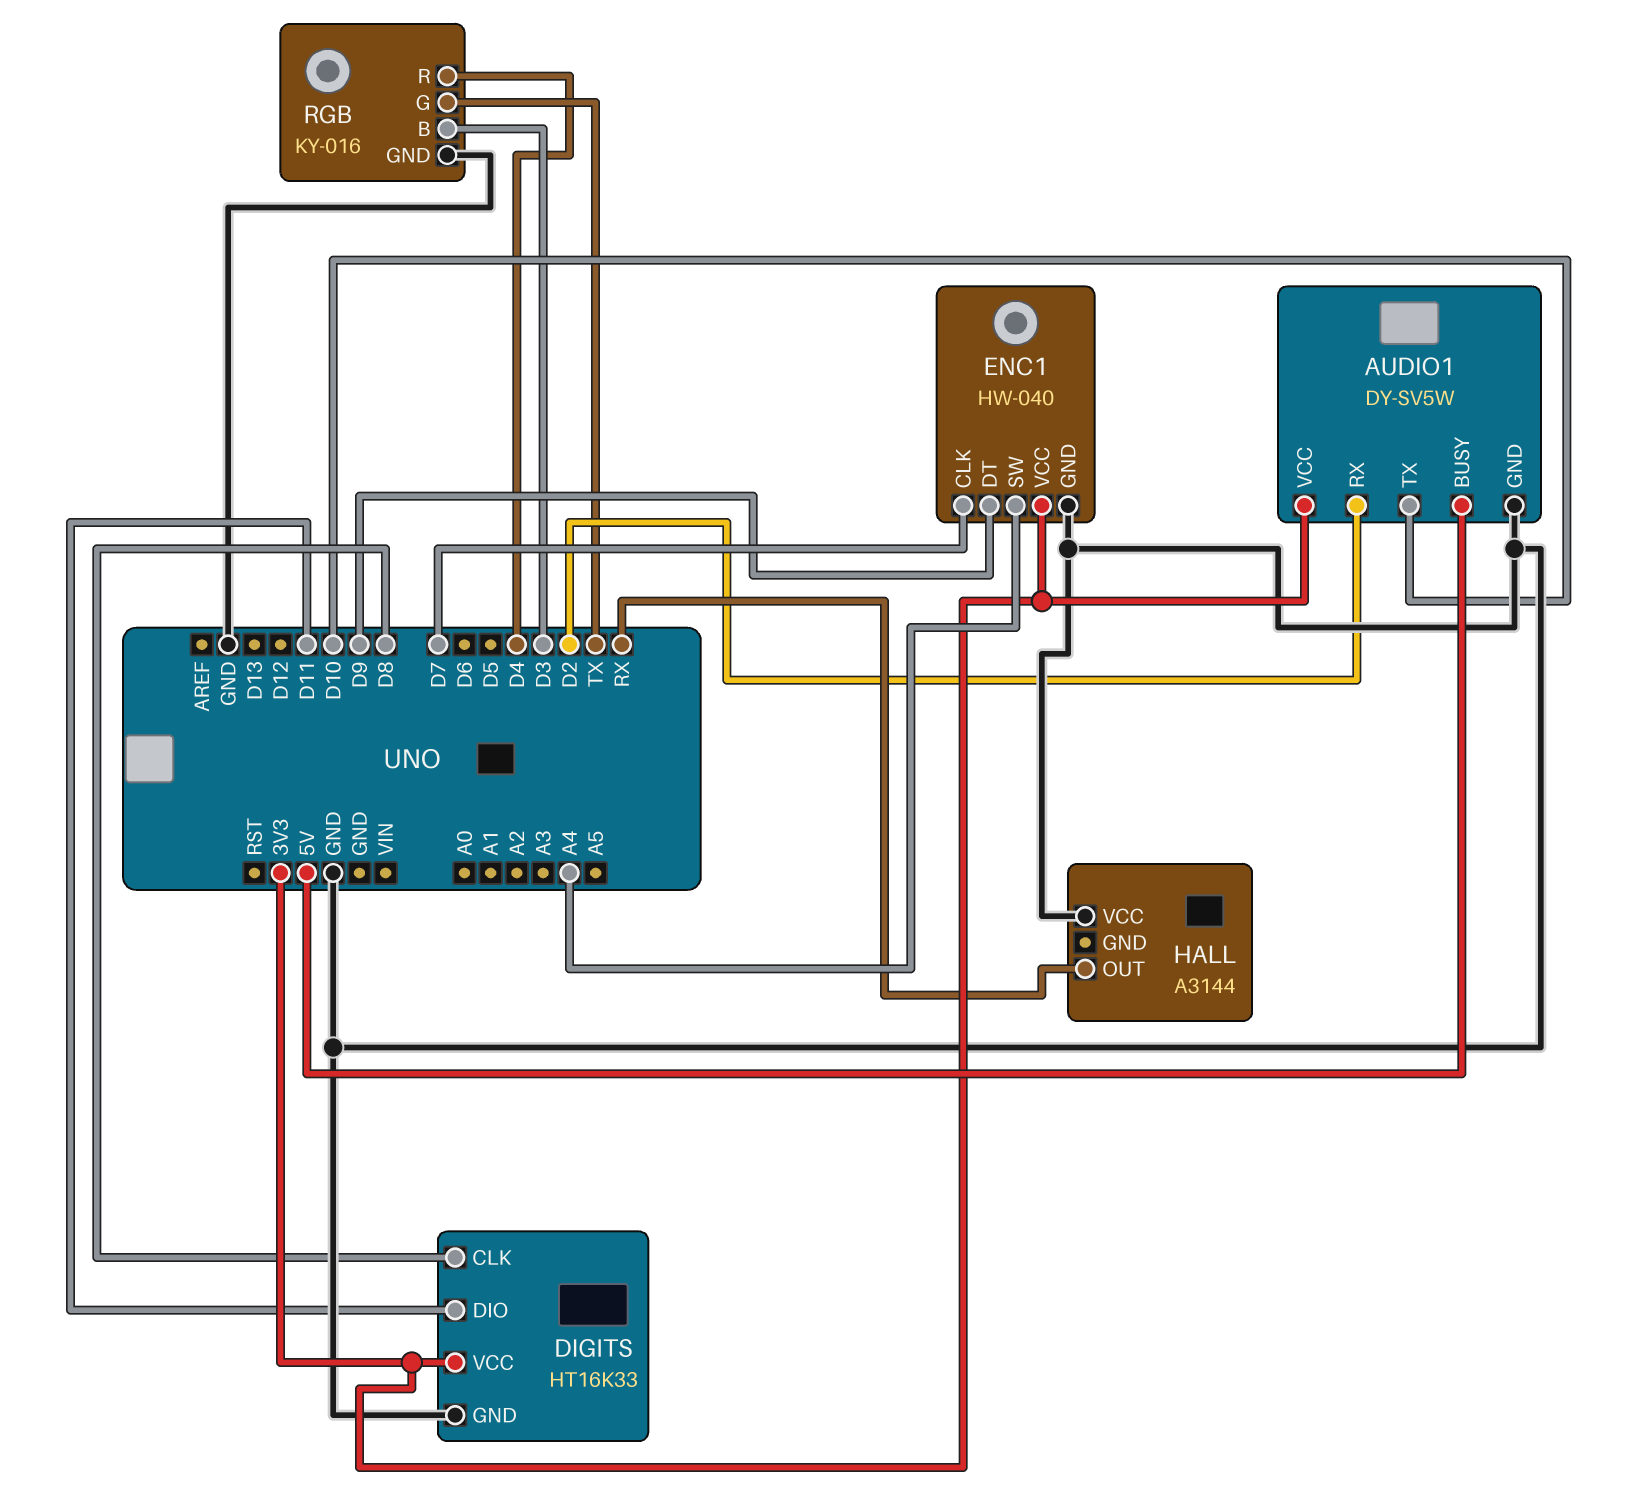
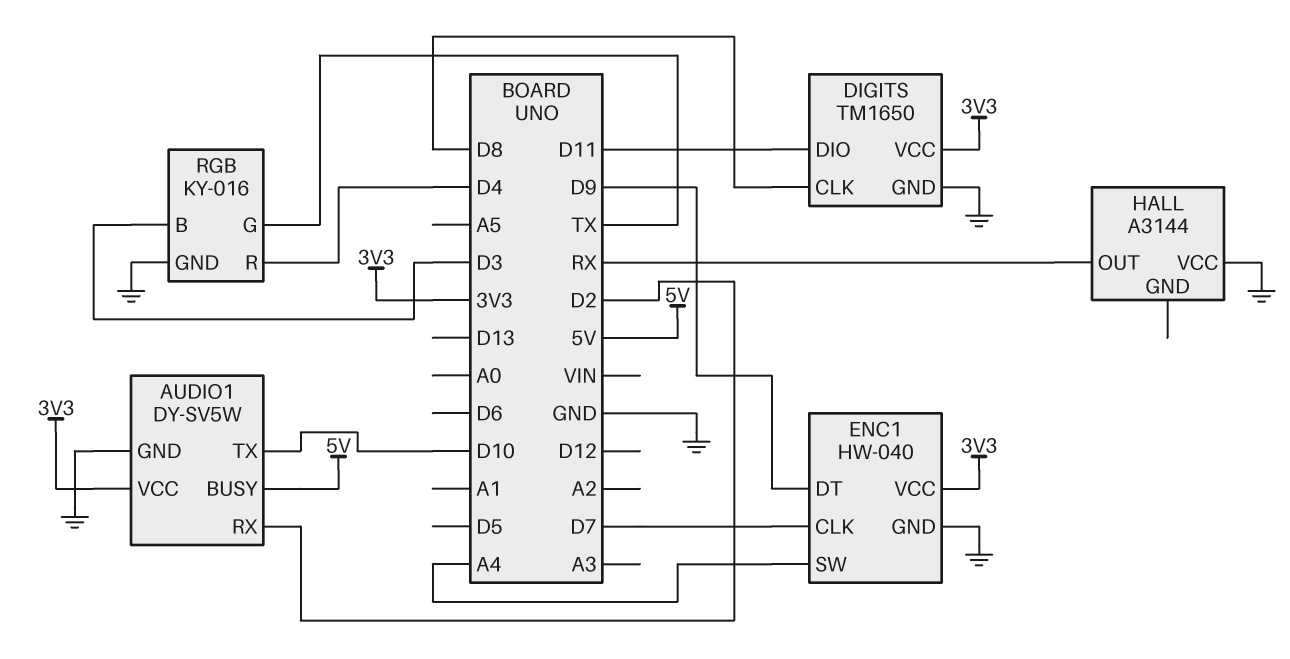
DIGITS: HT16K33 -> TM1650

